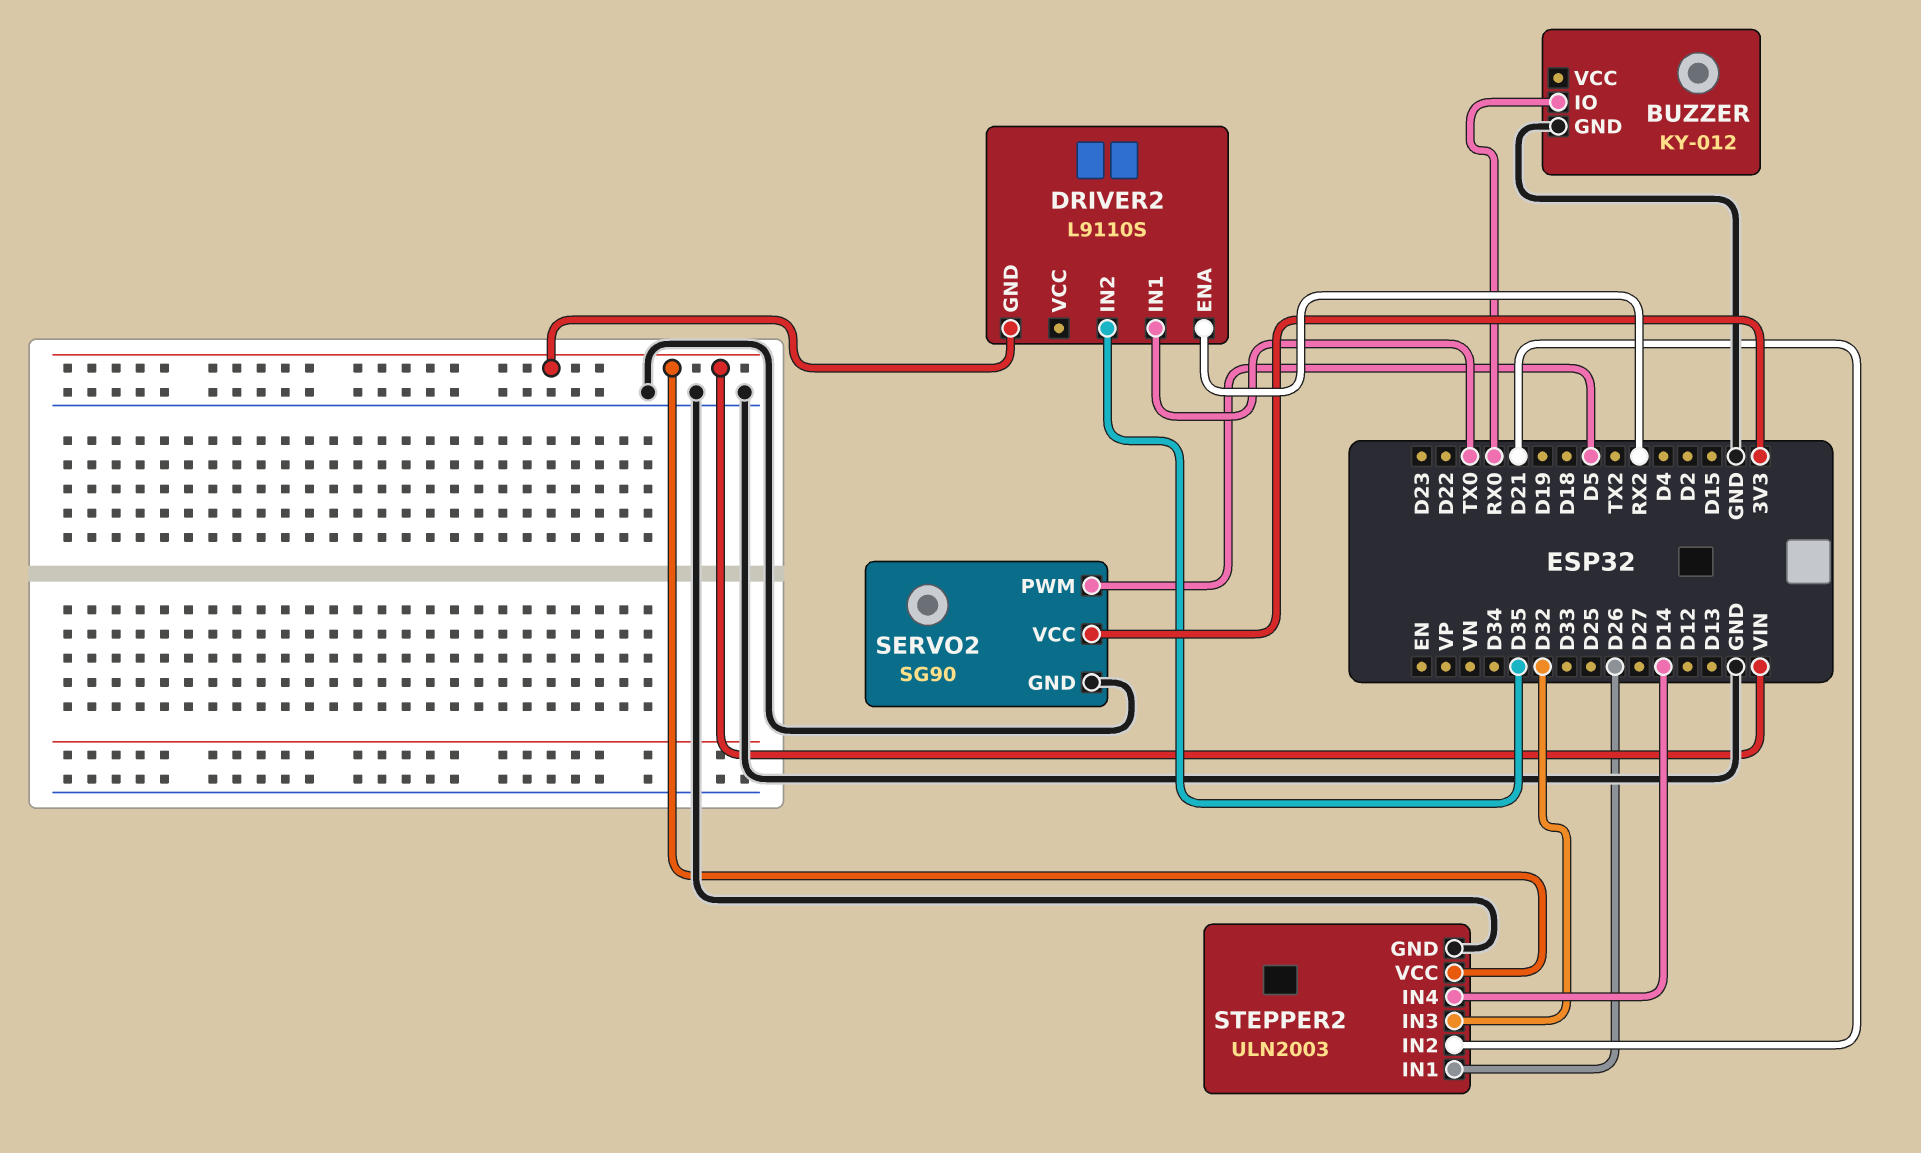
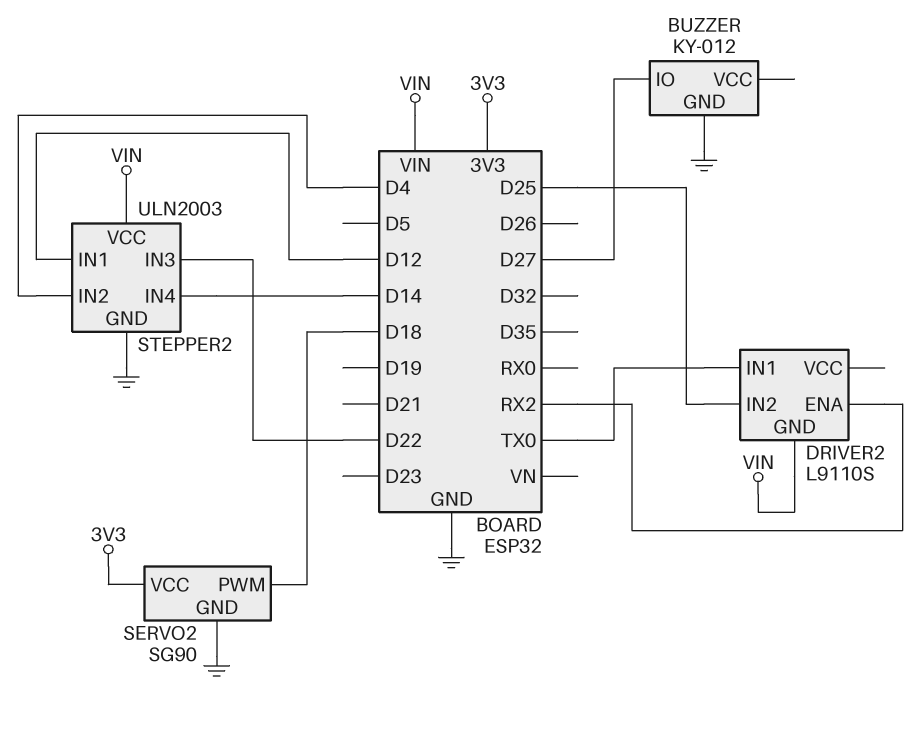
BUZZER pin IO: RX0 -> D27
DRIVER2 pin IN2: D35 -> D25
SERVO2 pin PWM: D5 -> D18
STEPPER2 pin IN1: D26 -> D12
STEPPER2 pin IN2: D21 -> D4
STEPPER2 pin IN3: D32 -> D22

